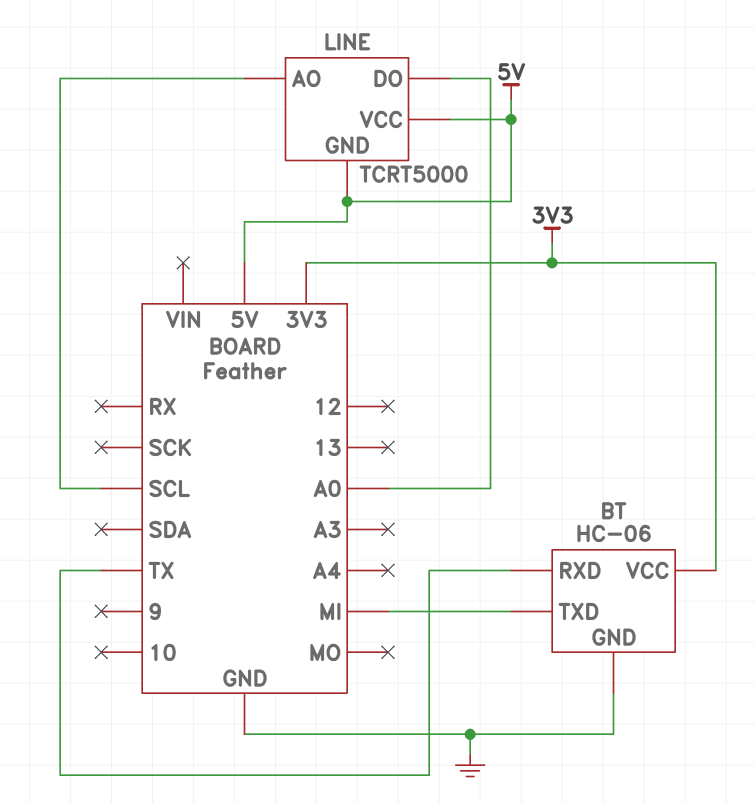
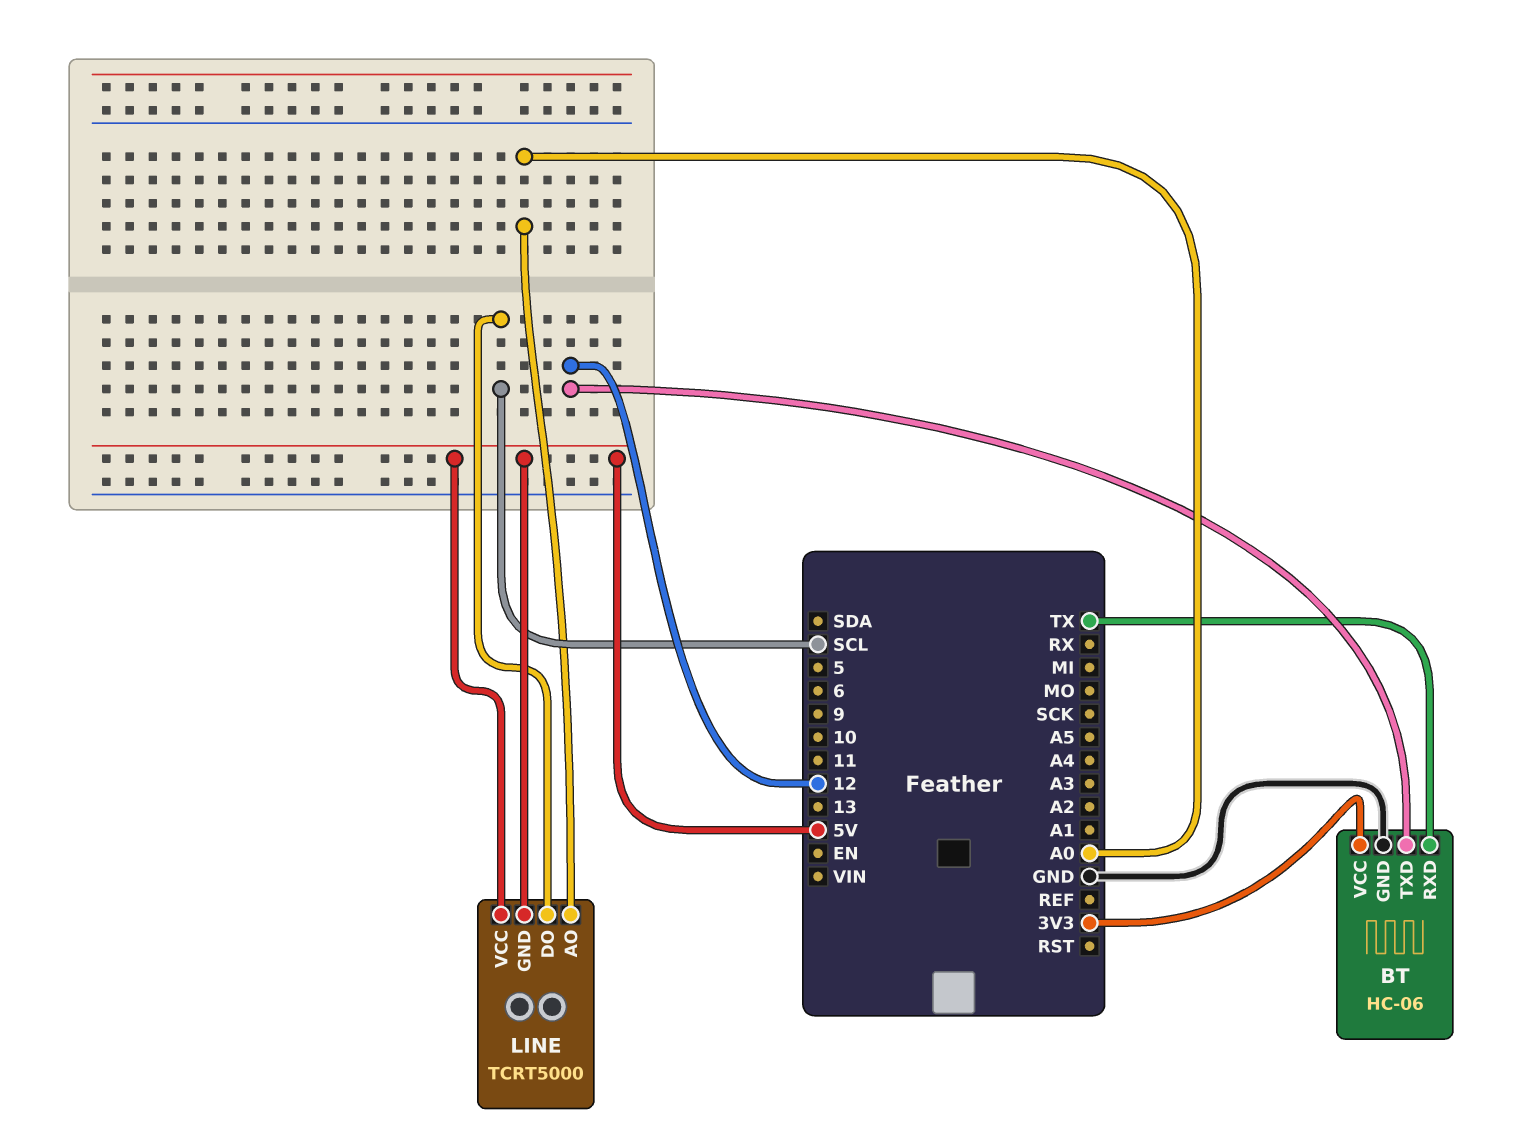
BT pin TXD: MI -> 12
LINE pin AO: SCL -> A0
LINE pin DO: A0 -> SCL

